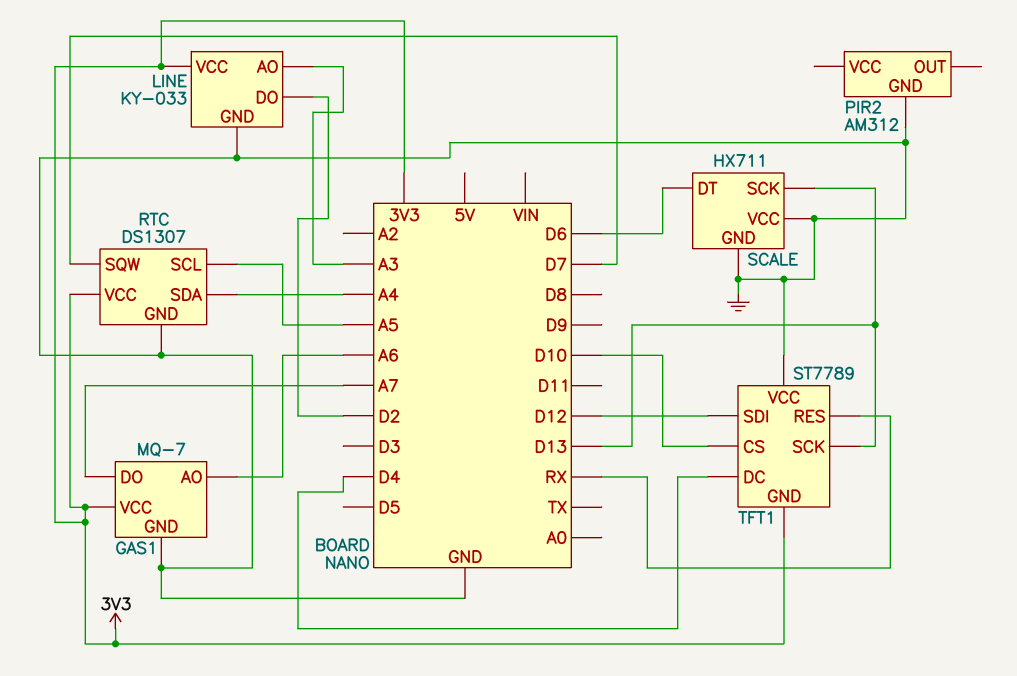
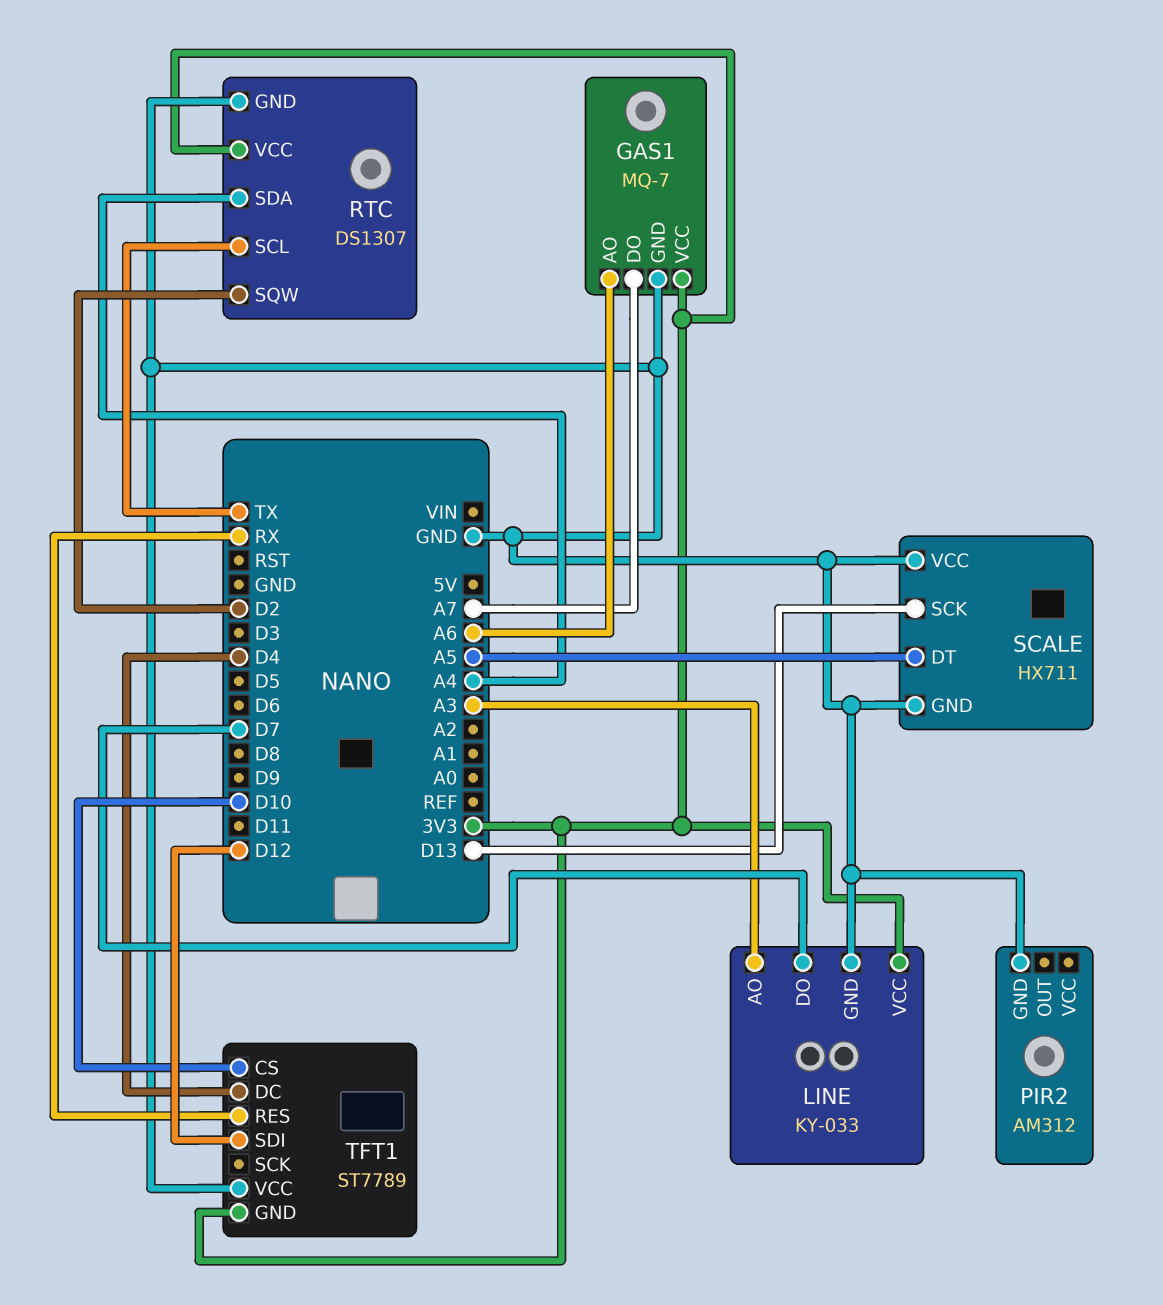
LINE pin DO: D2 -> D7
RTC pin SCL: A5 -> TX
RTC pin SQW: D7 -> D2
SCALE pin DT: D6 -> A5
TFT1 pin SCK: D13 -> none

